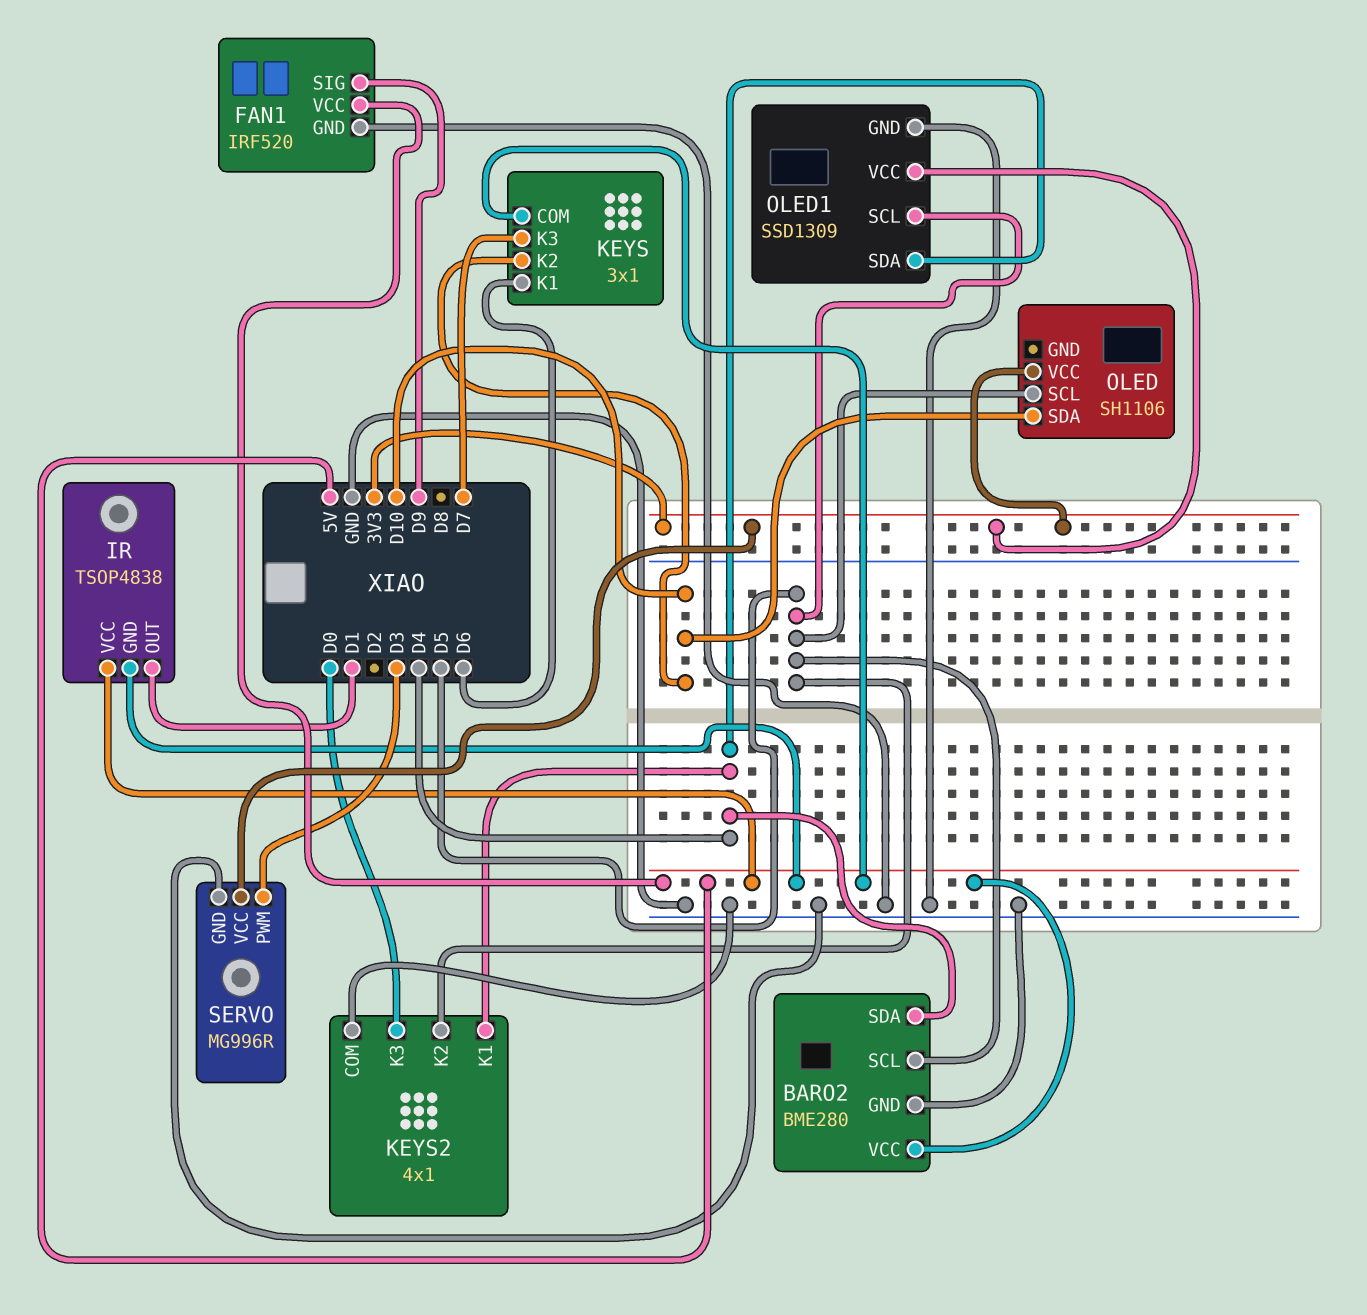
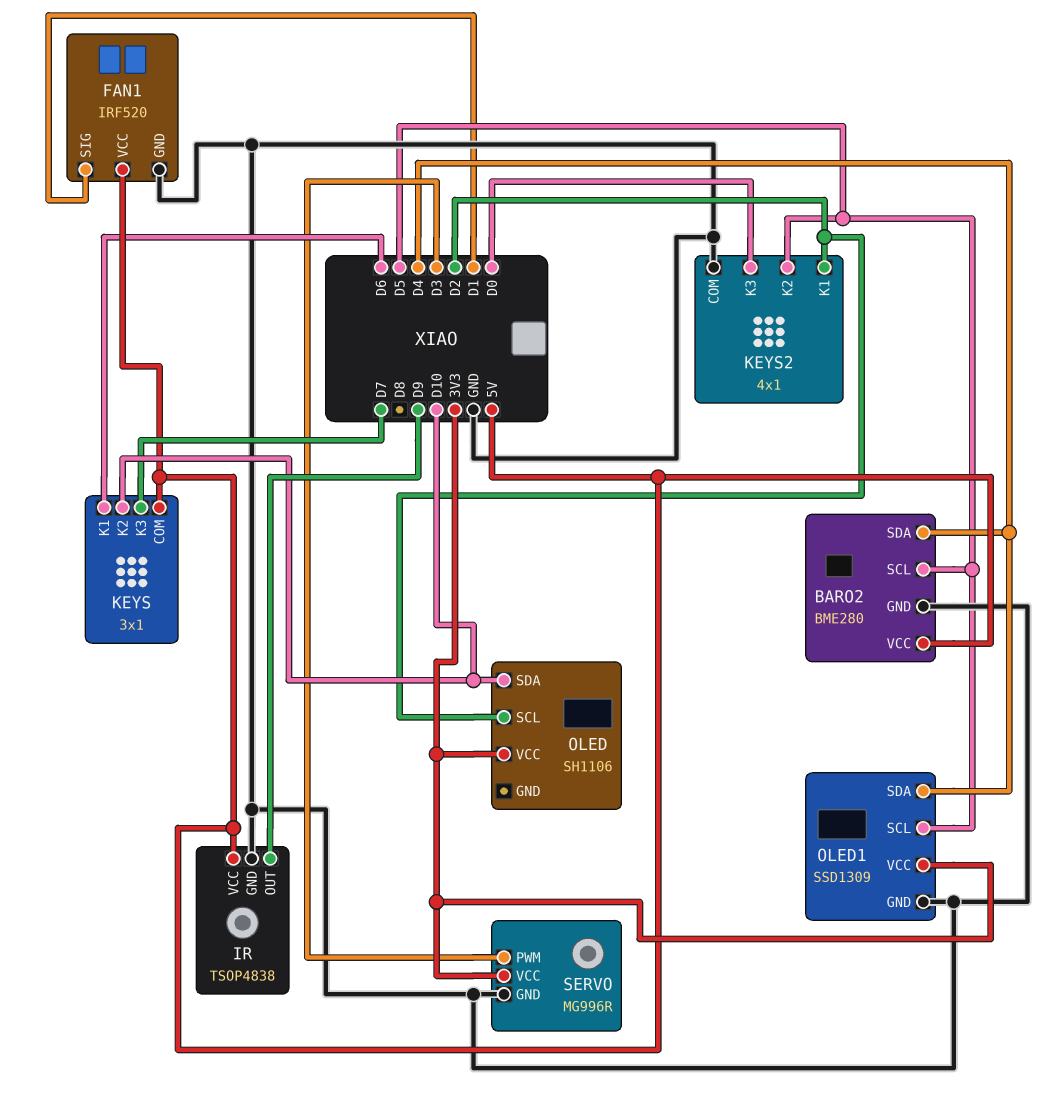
FAN1 pin SIG: D9 -> D1
IR pin GND: 5V -> GND
IR pin OUT: D1 -> D9
KEYS2 pin K1: D4 -> D2
OLED pin SCL: D5 -> D2

